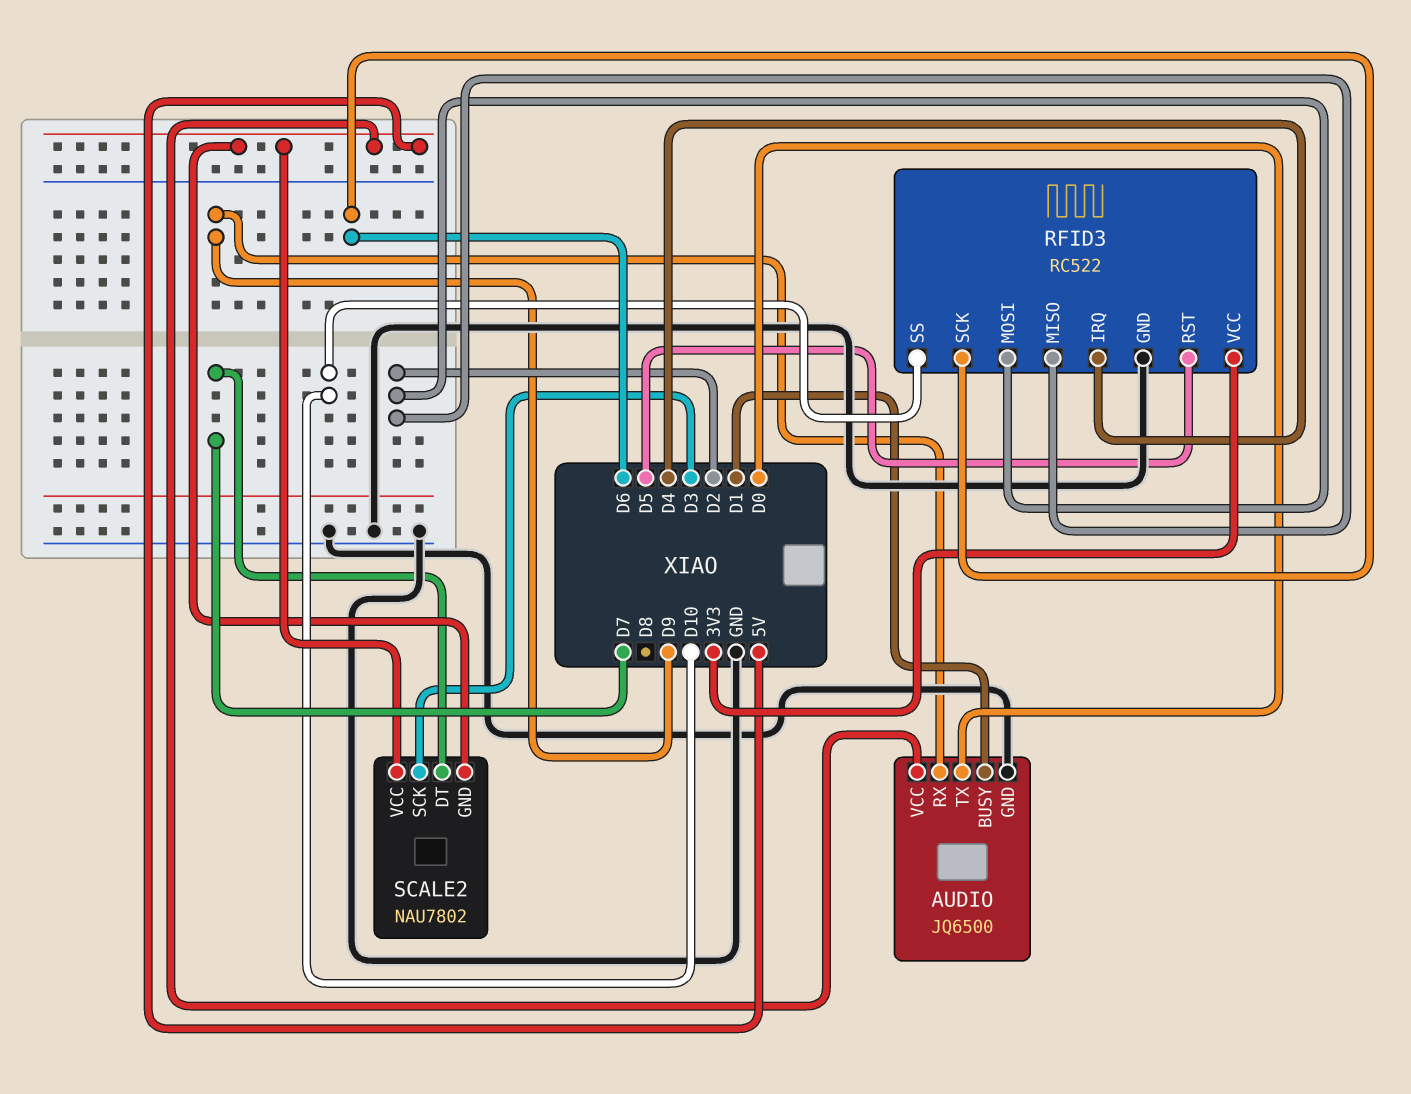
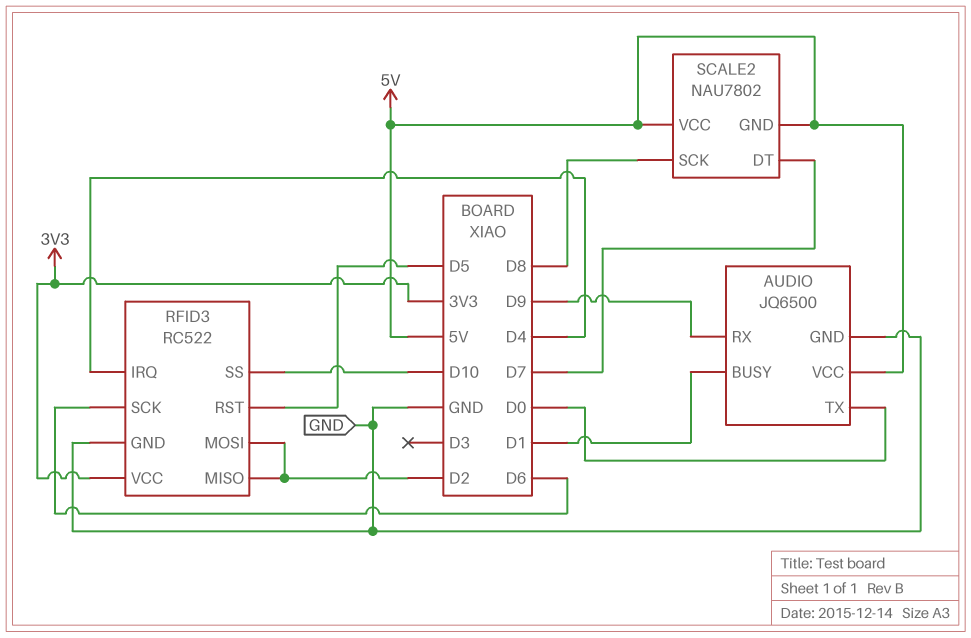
SCALE2 pin SCK: D3 -> D8

